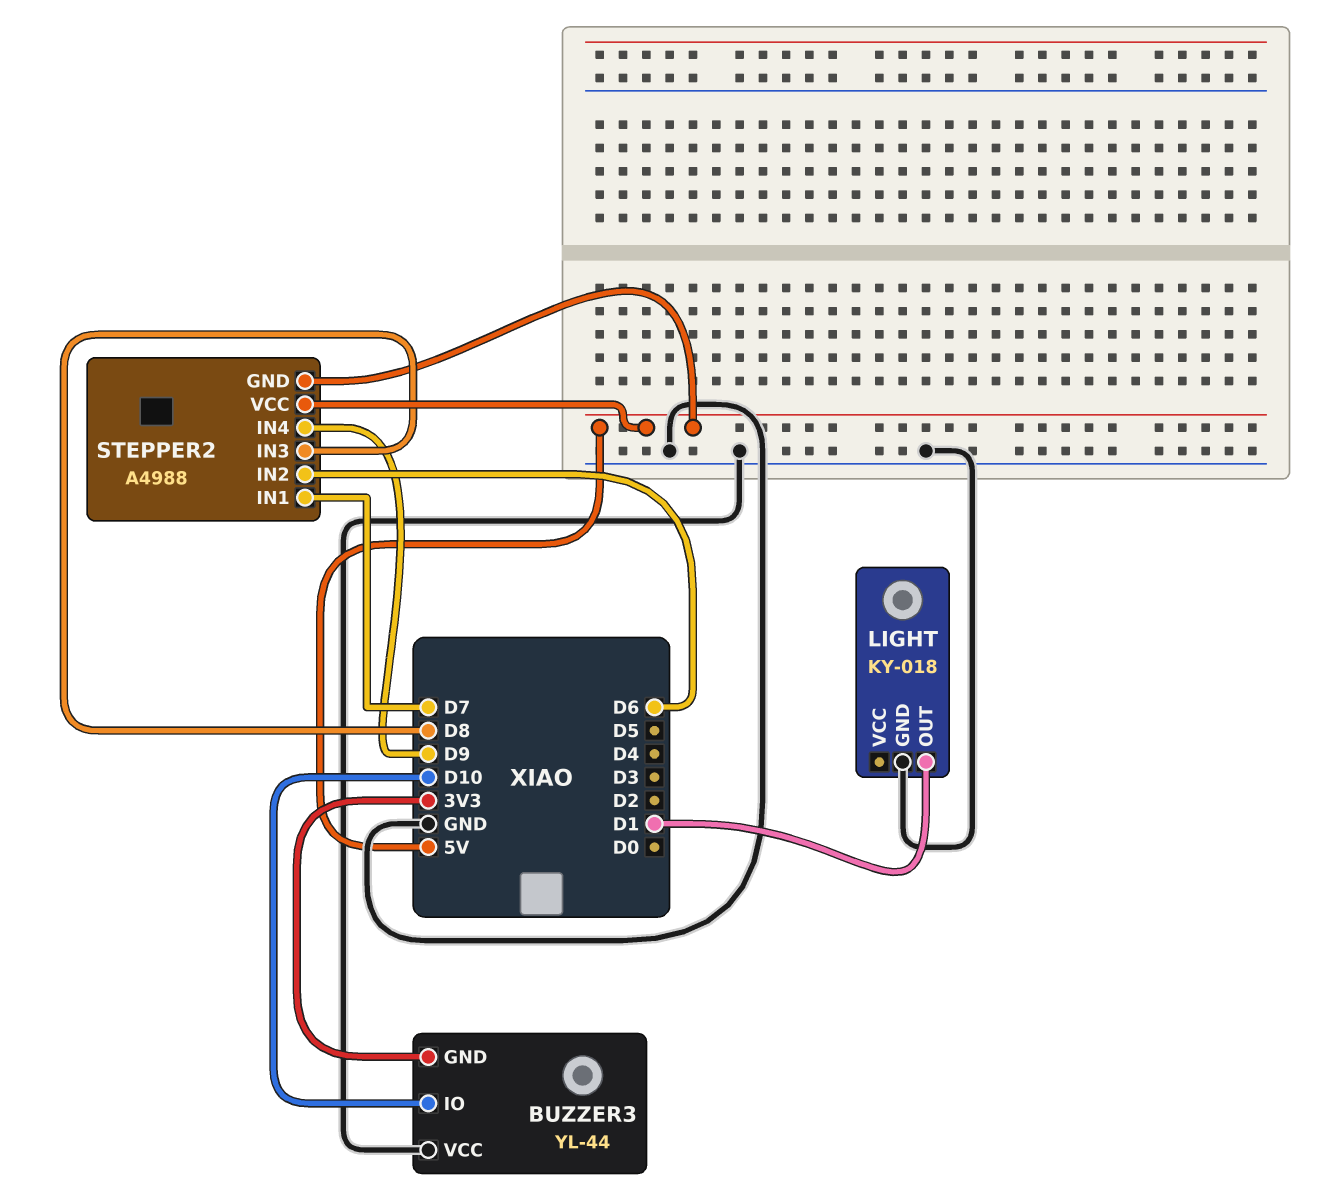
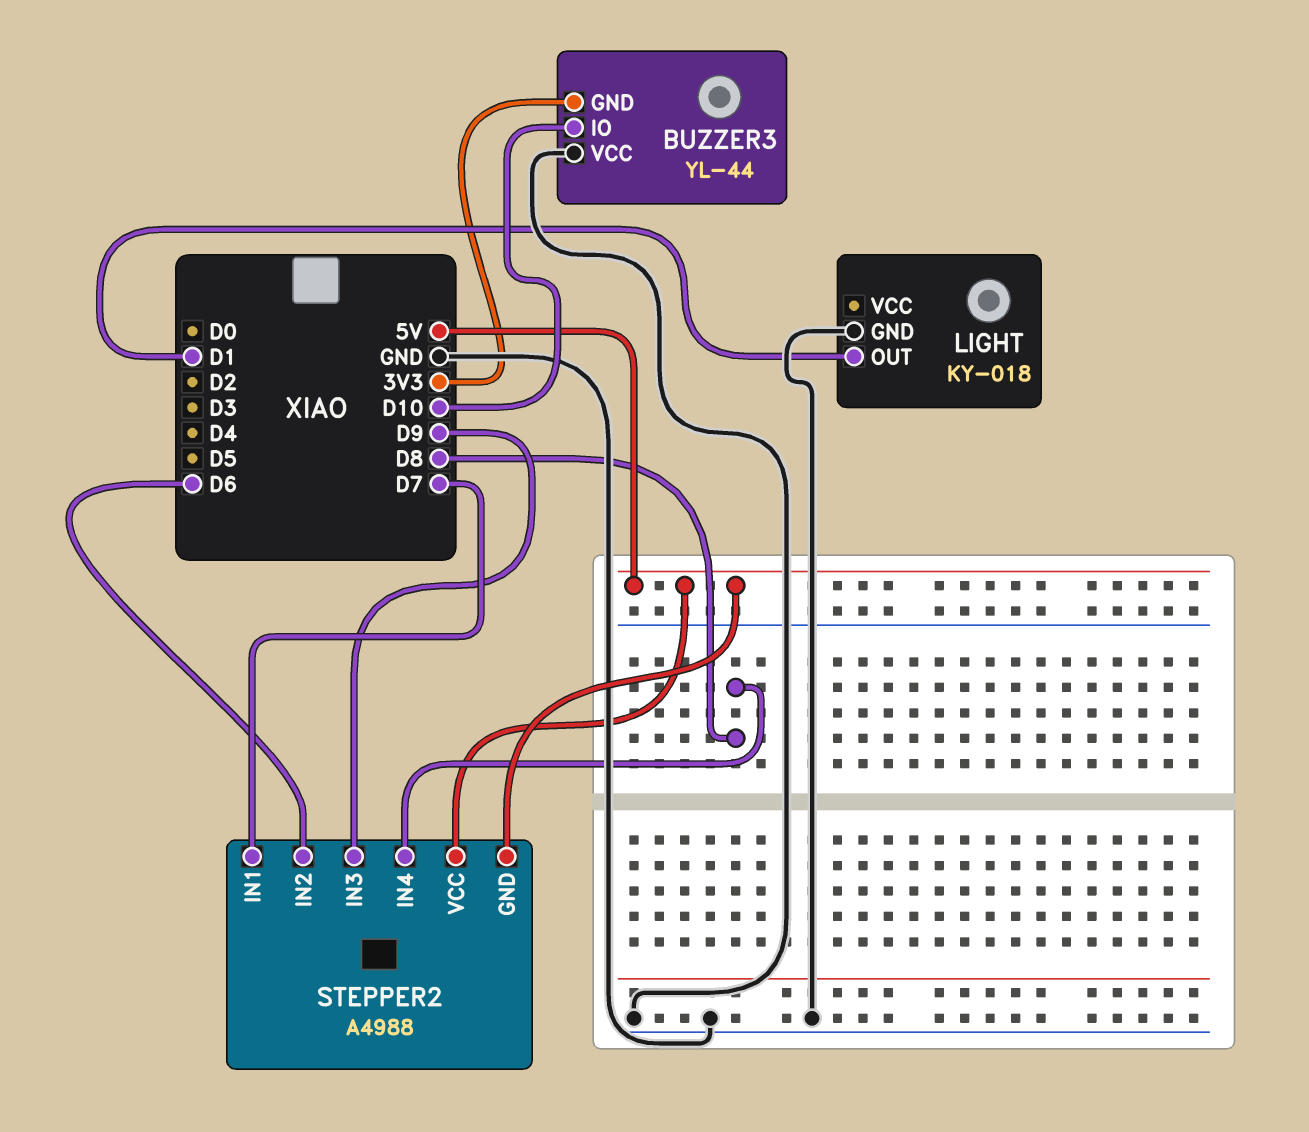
STEPPER2 pin IN3: D8 -> D9
STEPPER2 pin IN4: D9 -> D8

